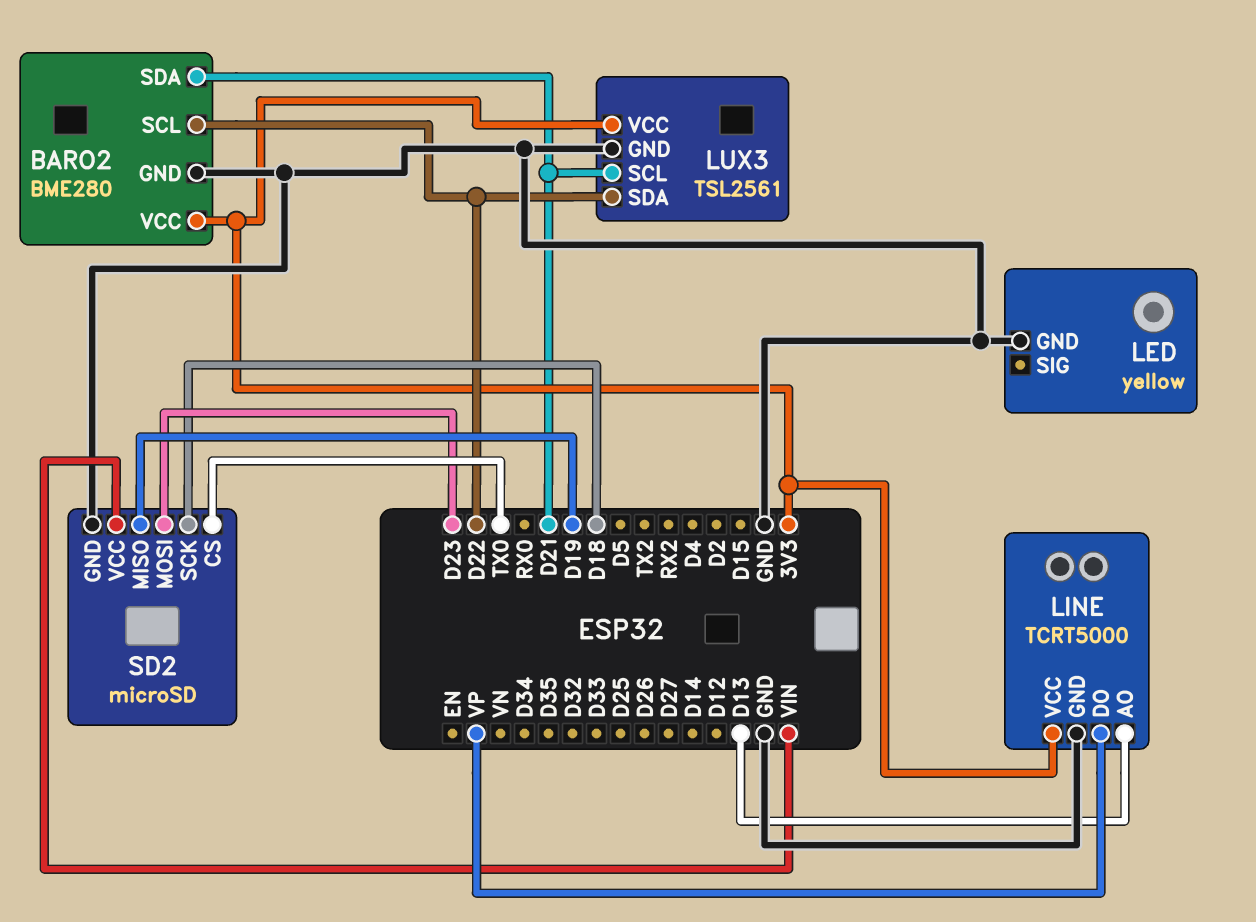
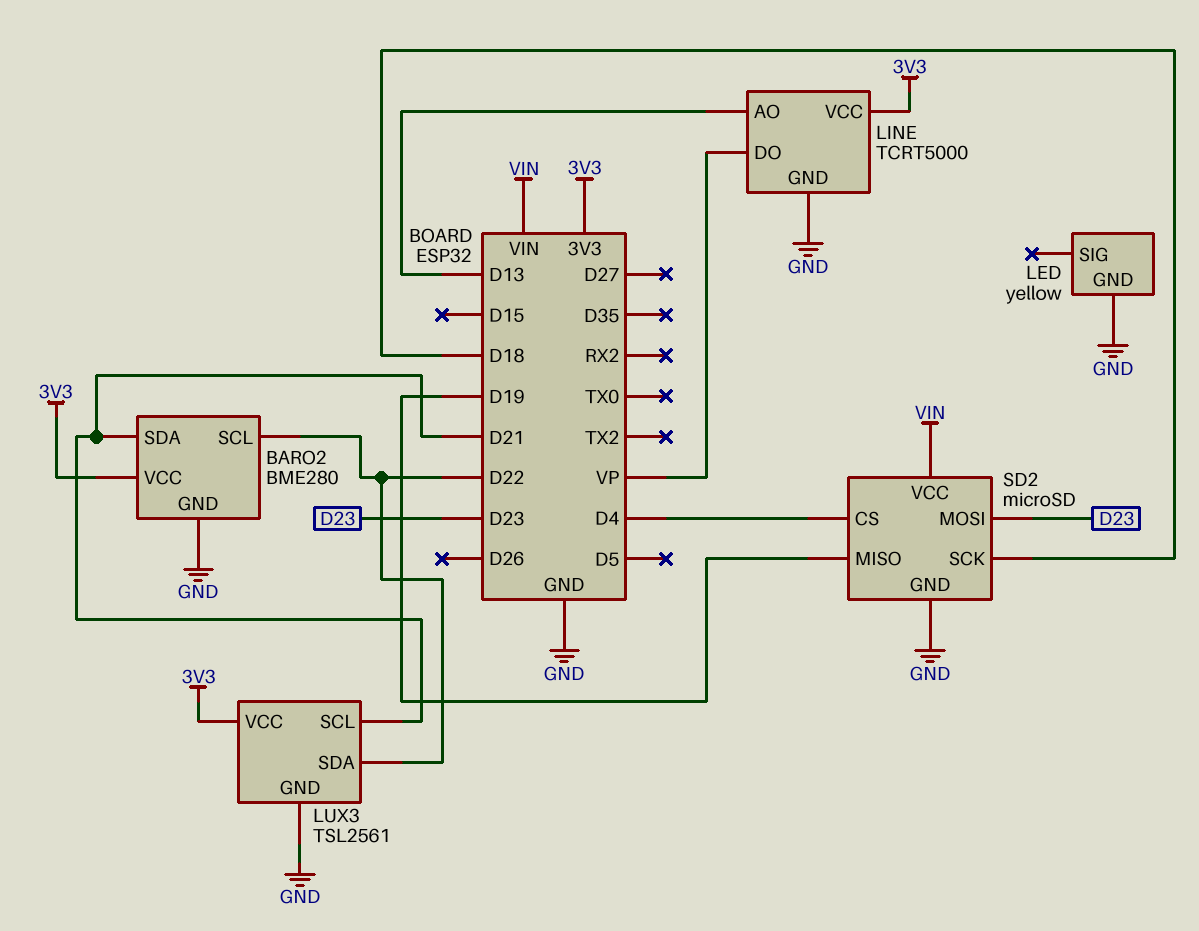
SD2 pin CS: TX0 -> D4

